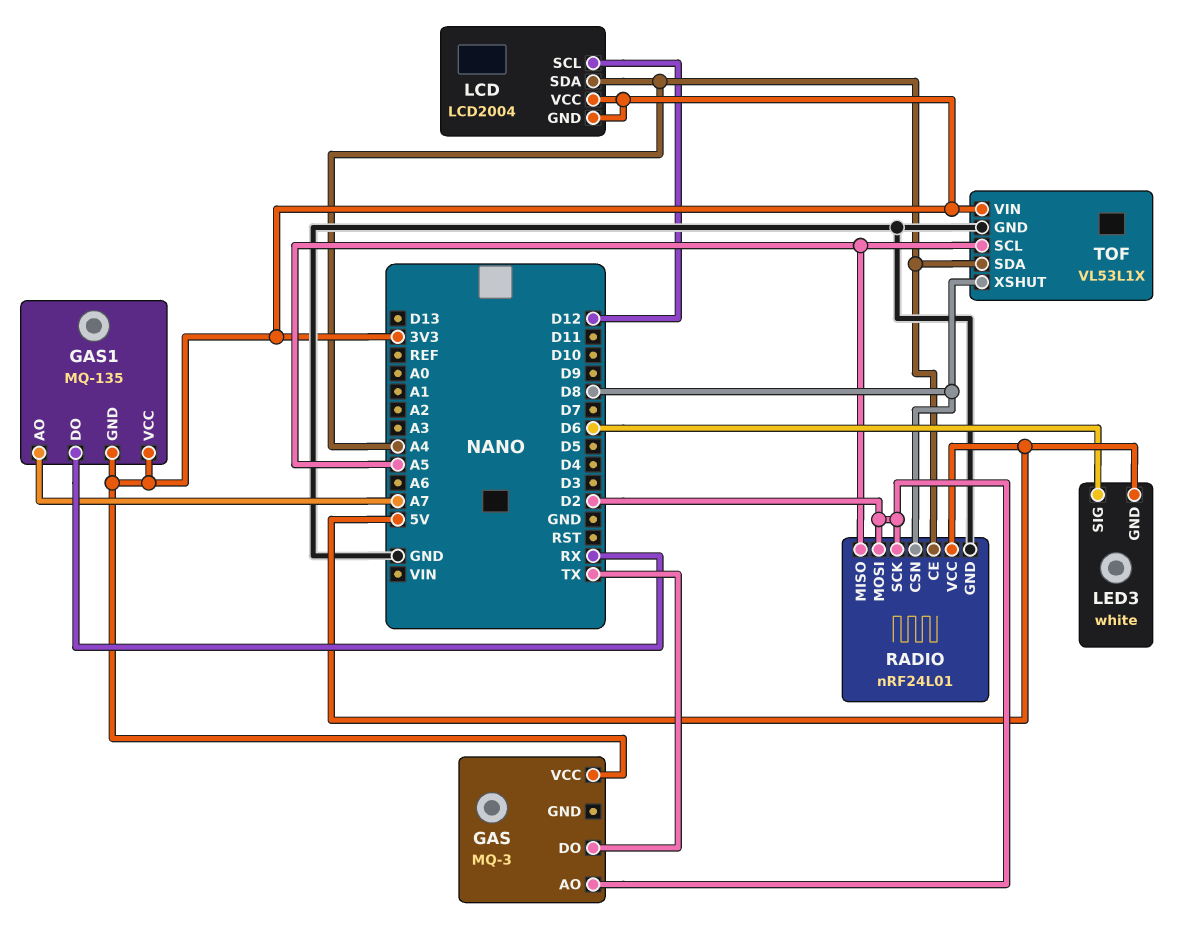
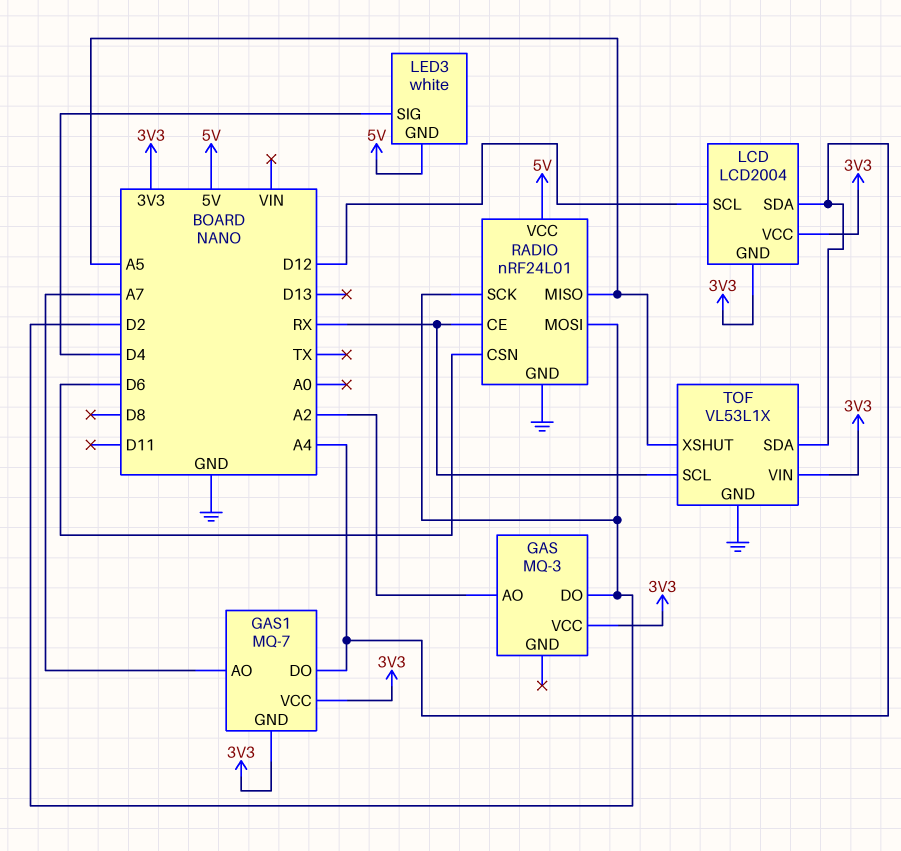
GAS pin AO: D2 -> A2
GAS pin DO: TX -> D2
GAS1: MQ-135 -> MQ-7
GAS1 pin DO: RX -> A4
LED3 pin SIG: D6 -> D4
RADIO pin CE: A4 -> RX
RADIO pin CSN: D8 -> D6
TOF pin SCL: A5 -> RX
TOF pin XSHUT: D8 -> A5

